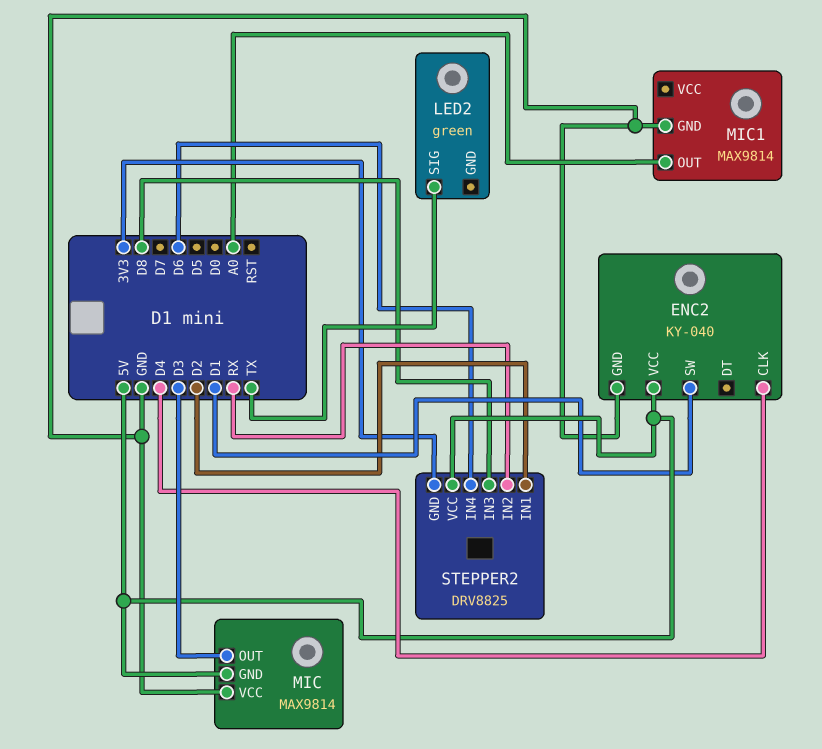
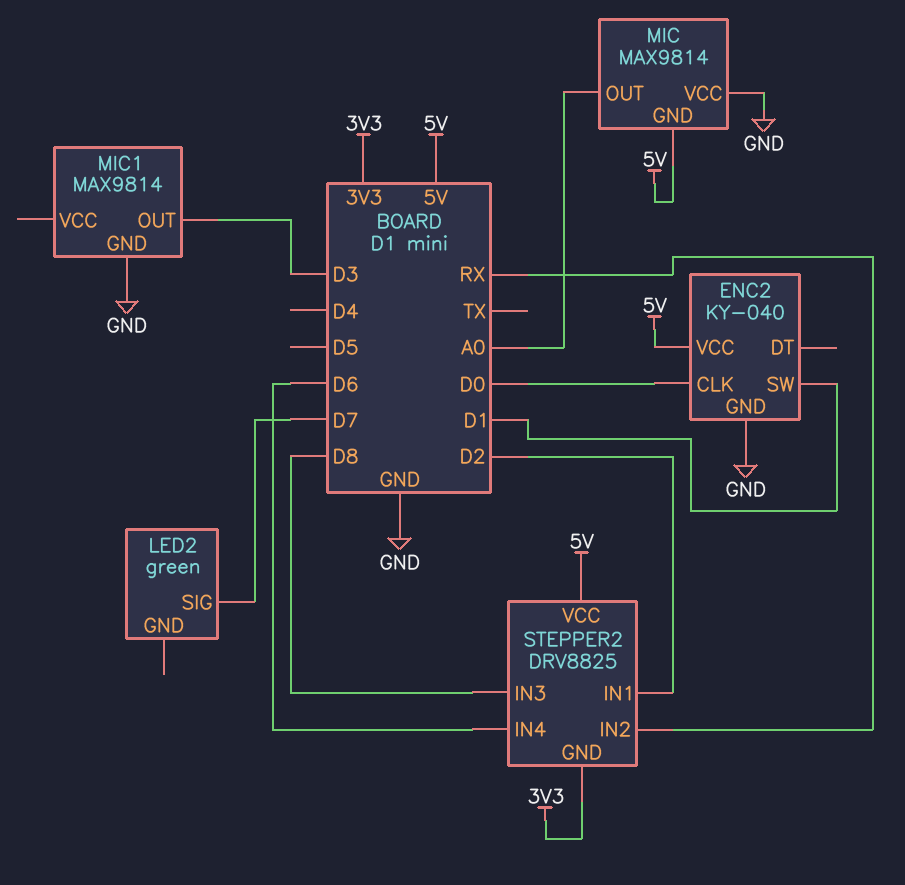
ENC2 pin CLK: D4 -> D0
LED2 pin SIG: TX -> D7
MIC pin OUT: D3 -> A0
MIC1 pin OUT: A0 -> D3

